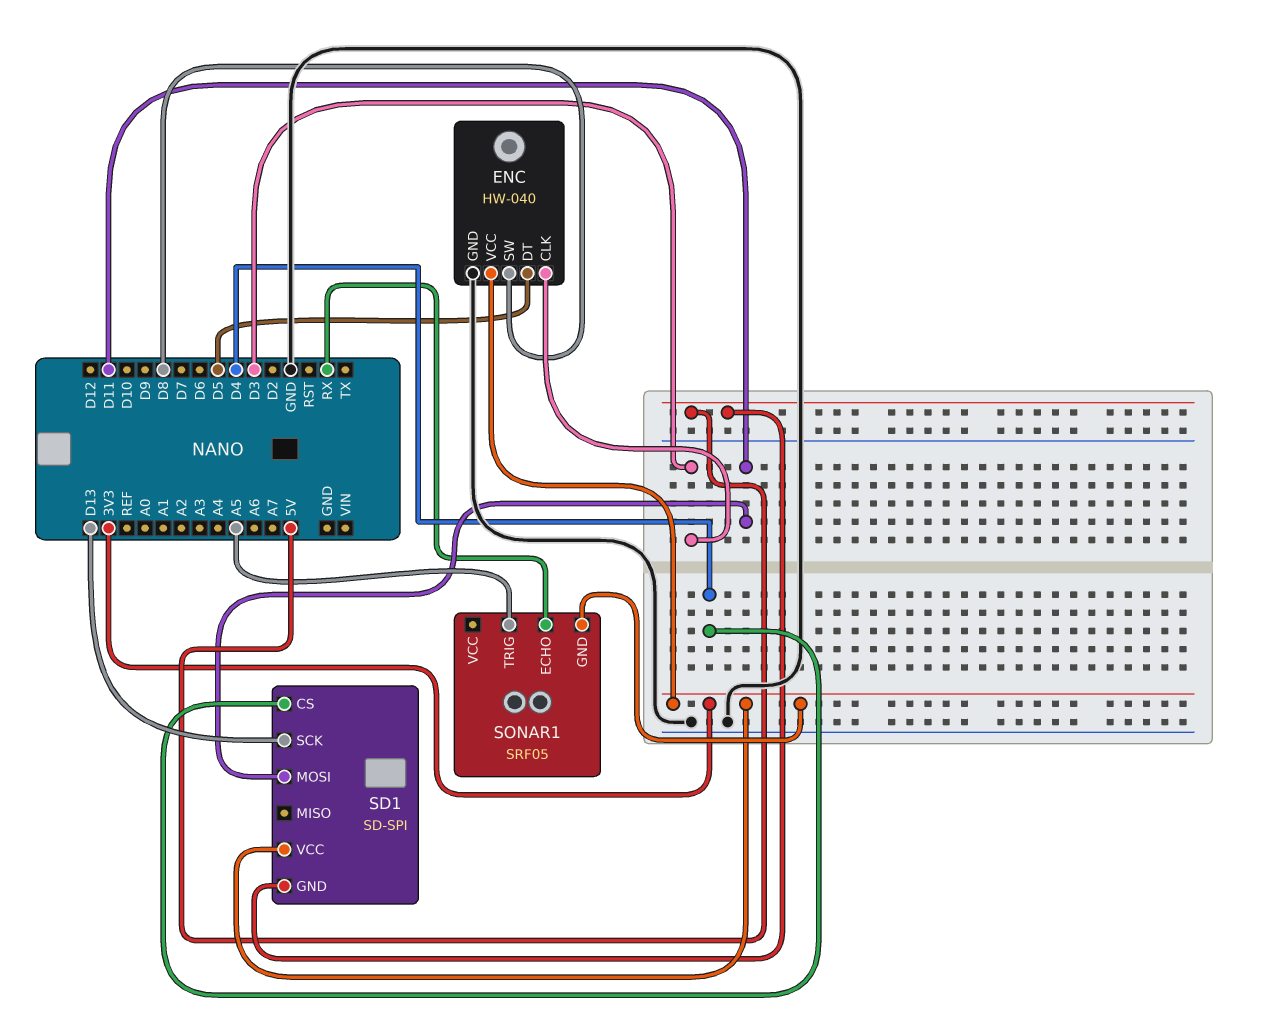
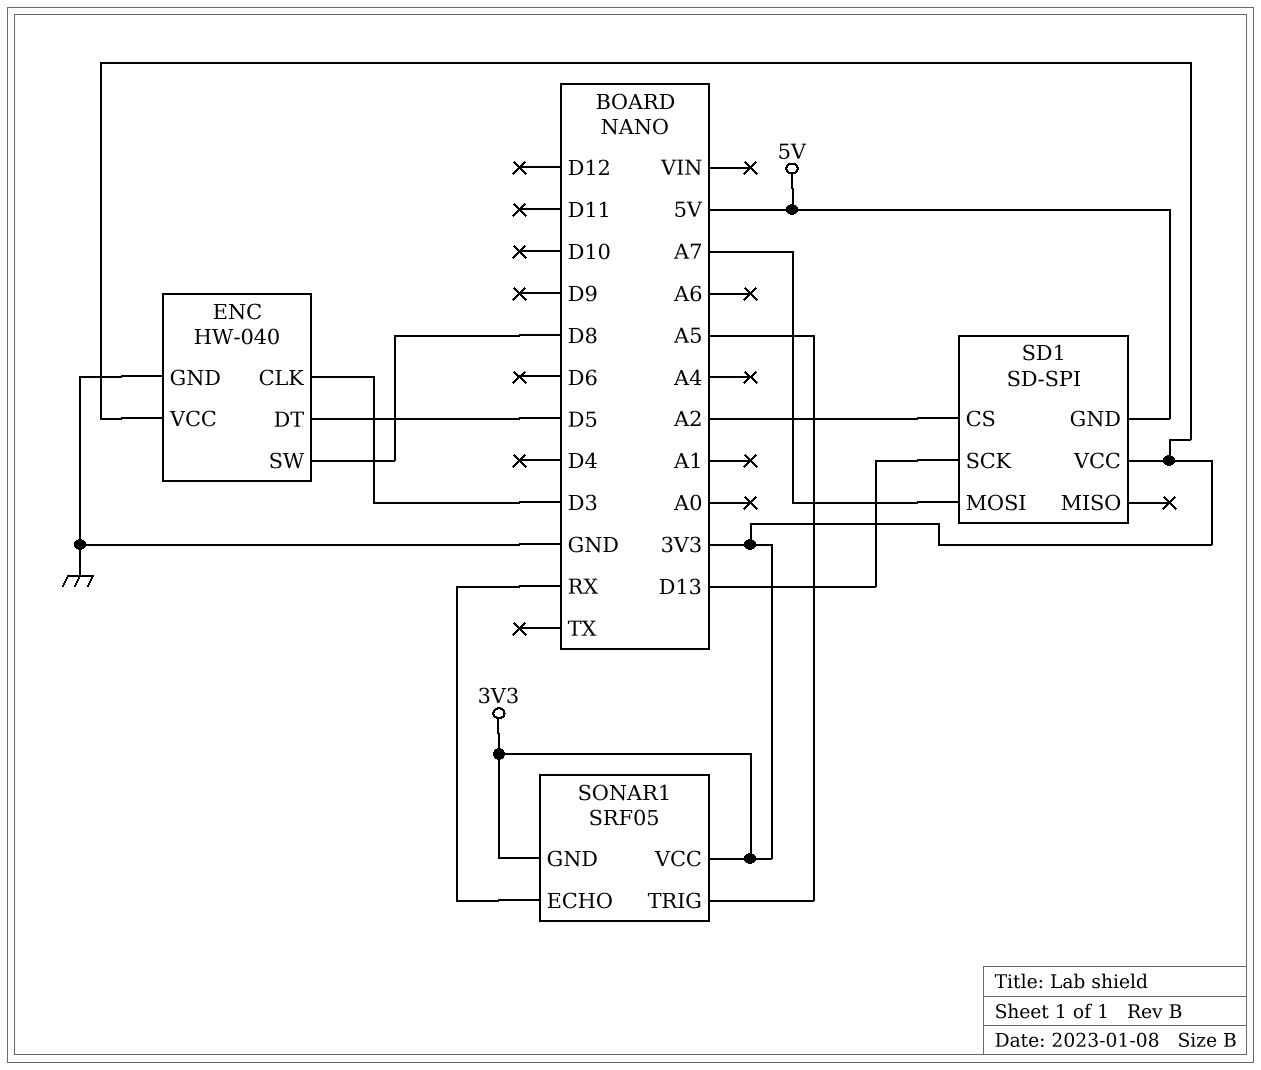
SD1 pin CS: D4 -> A2
SD1 pin MOSI: D11 -> A7
SONAR1 pin VCC: none -> 3V3

